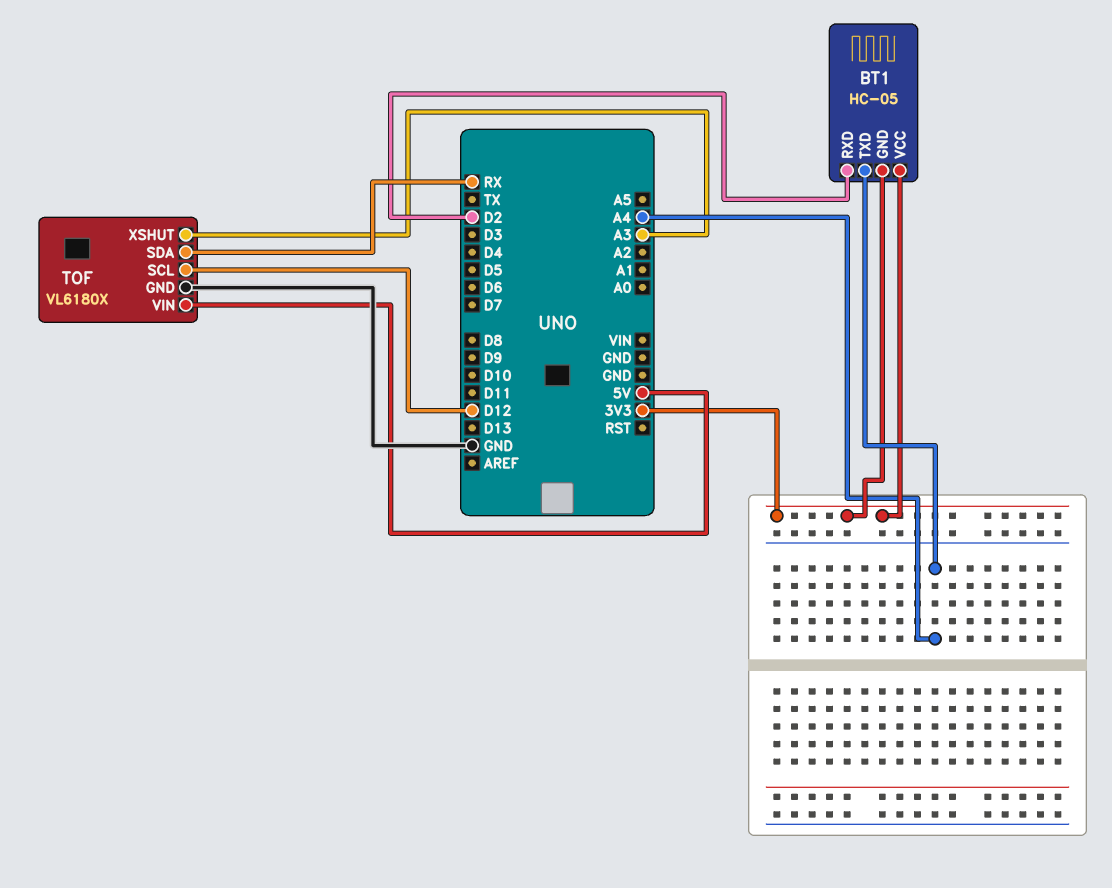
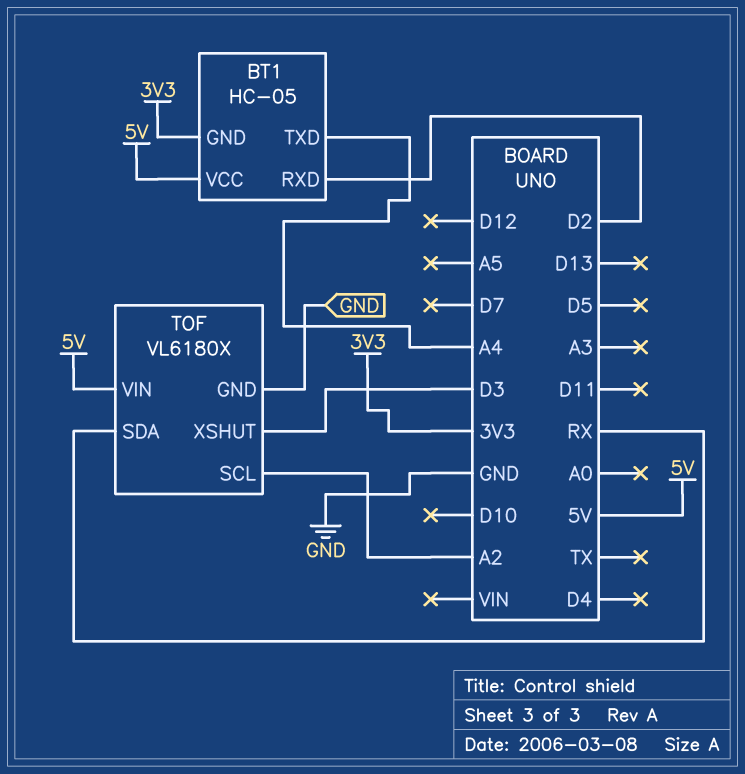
BT1 pin VCC: 3V3 -> 5V
TOF pin SCL: D12 -> A2
TOF pin XSHUT: A3 -> D3

